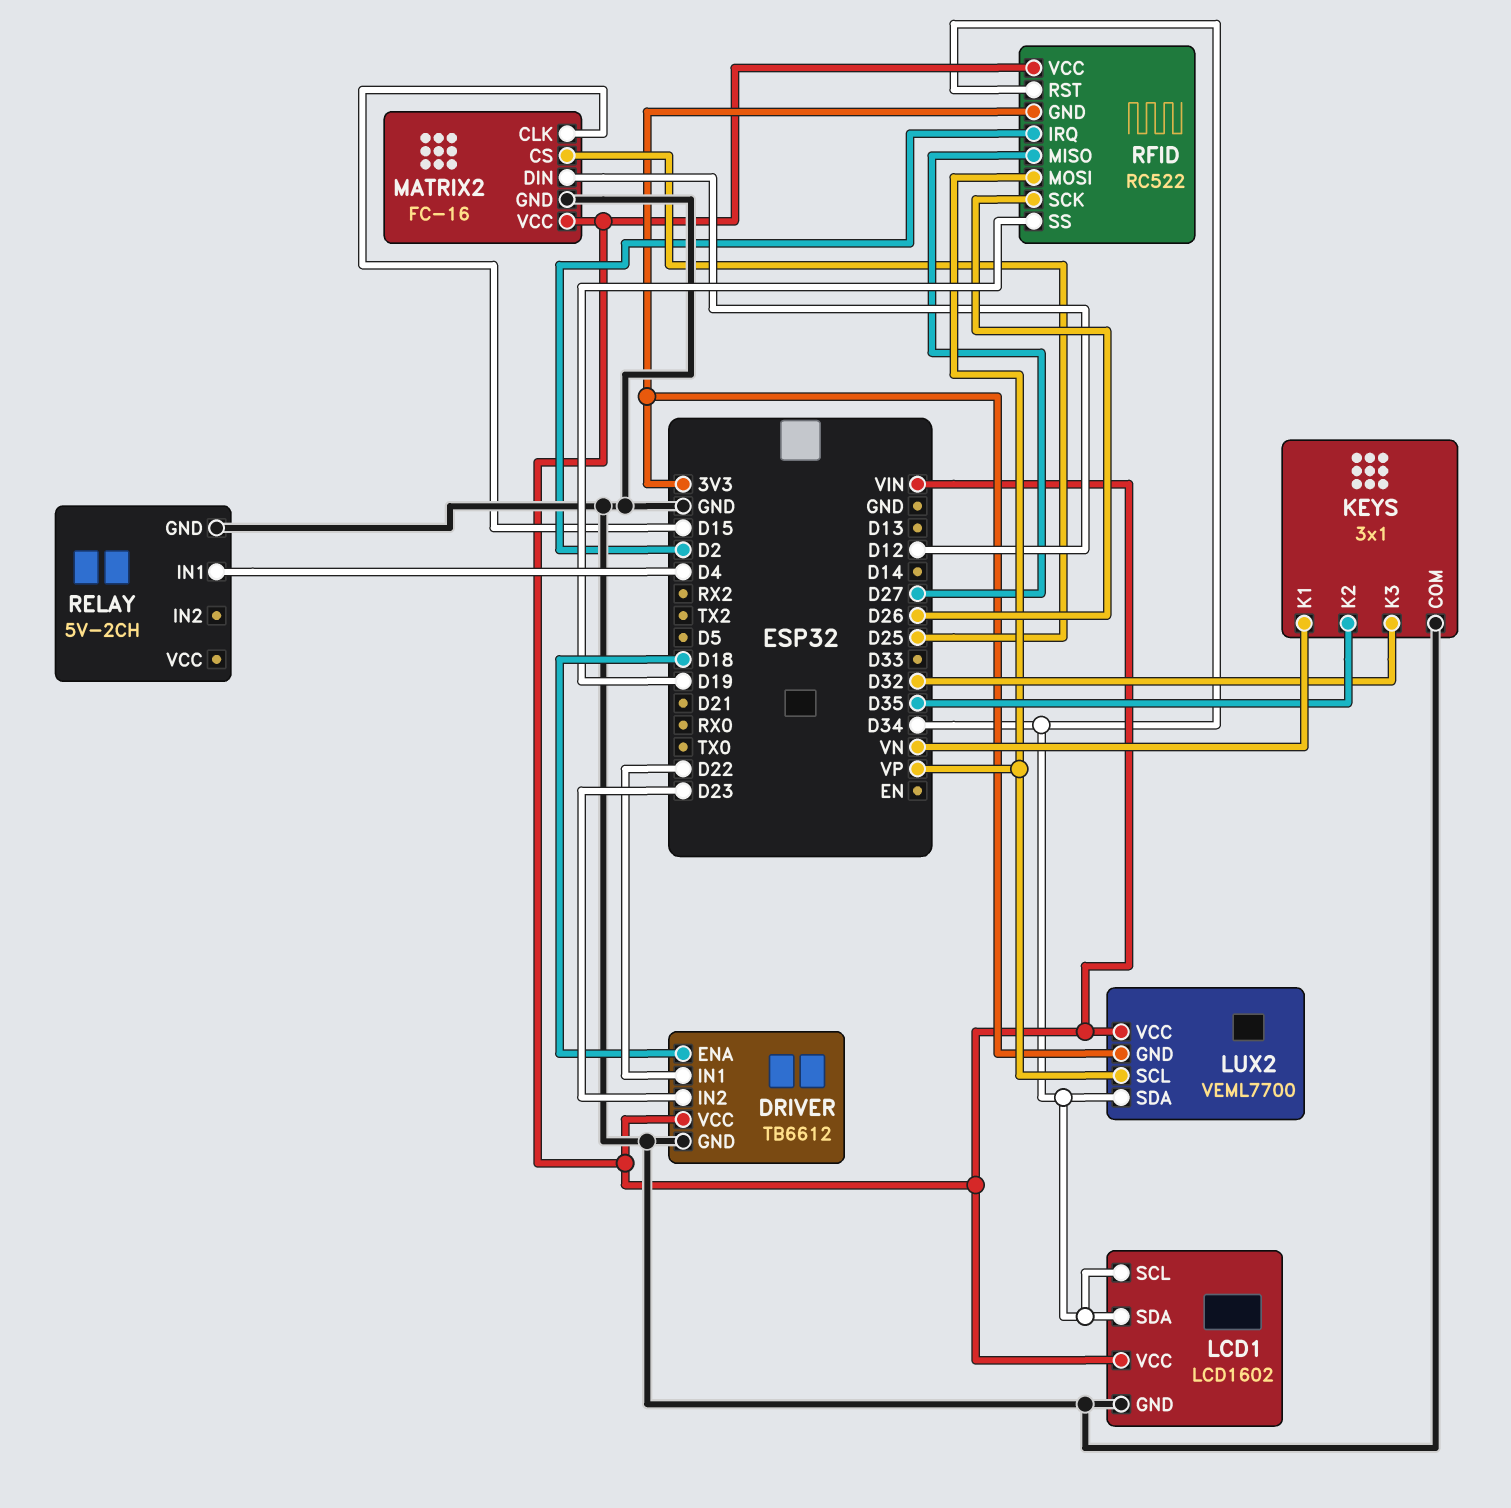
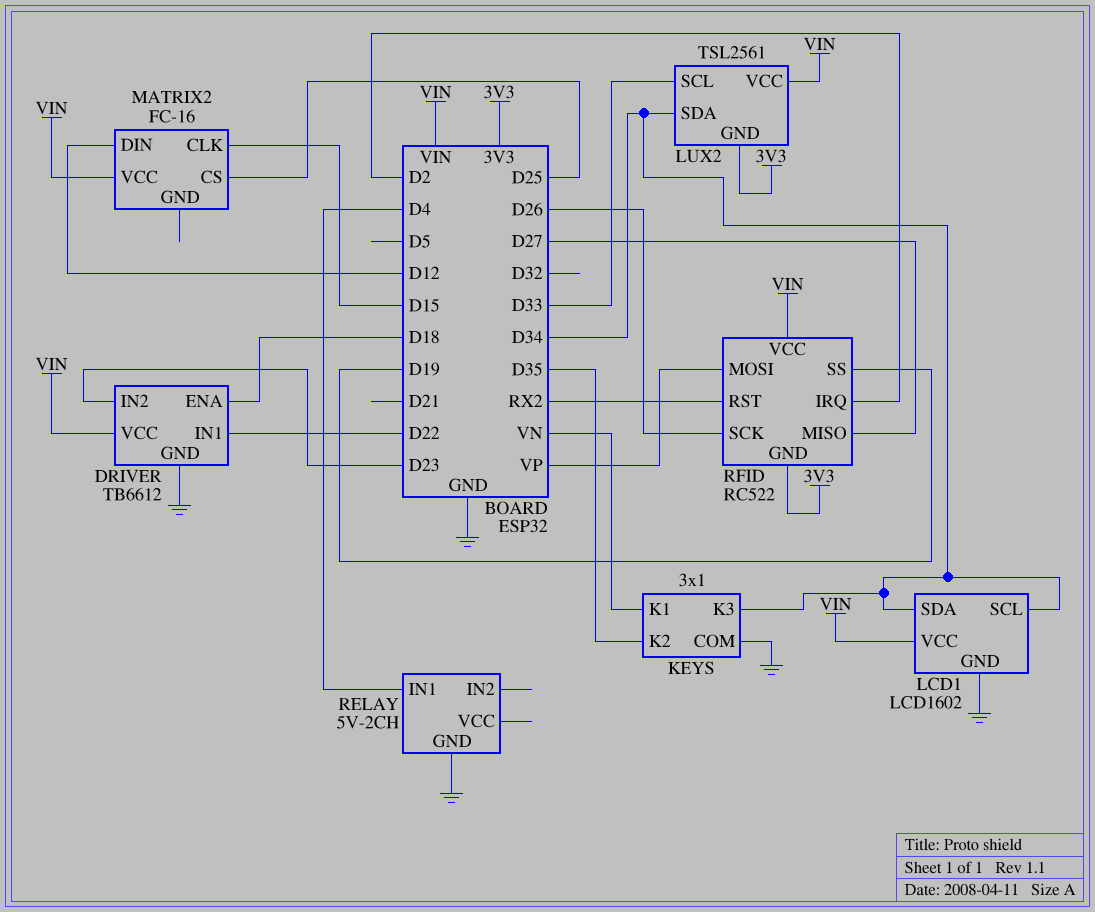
KEYS pin K3: D32 -> D34
LUX2: VEML7700 -> TSL2561
LUX2 pin SCL: VP -> D33
MATRIX2 pin GND: GND -> none
RFID pin RST: D34 -> RX2

